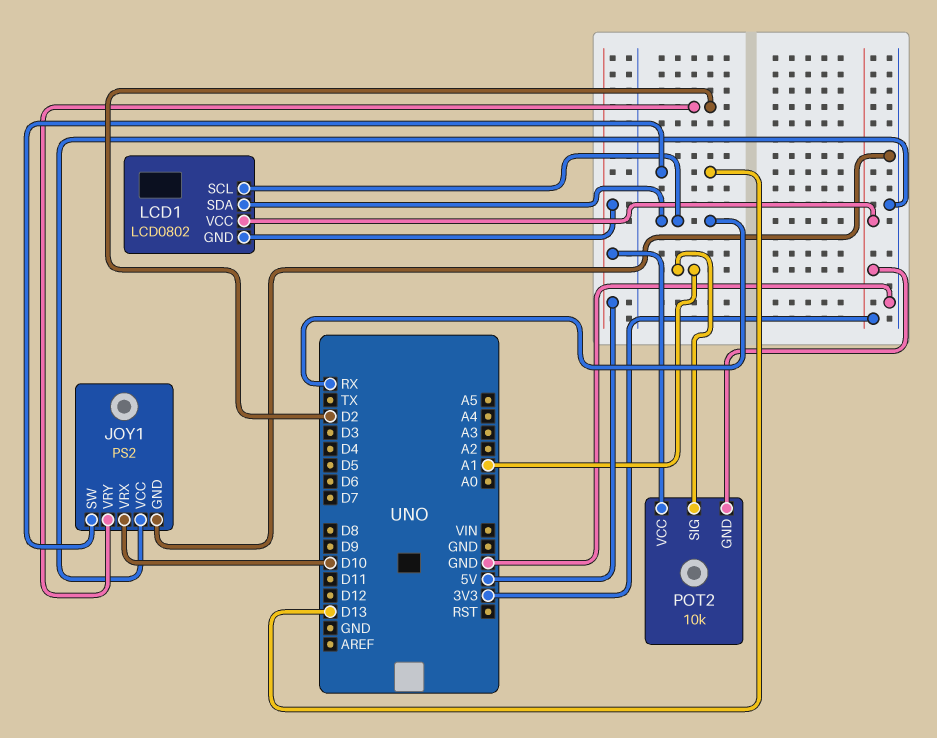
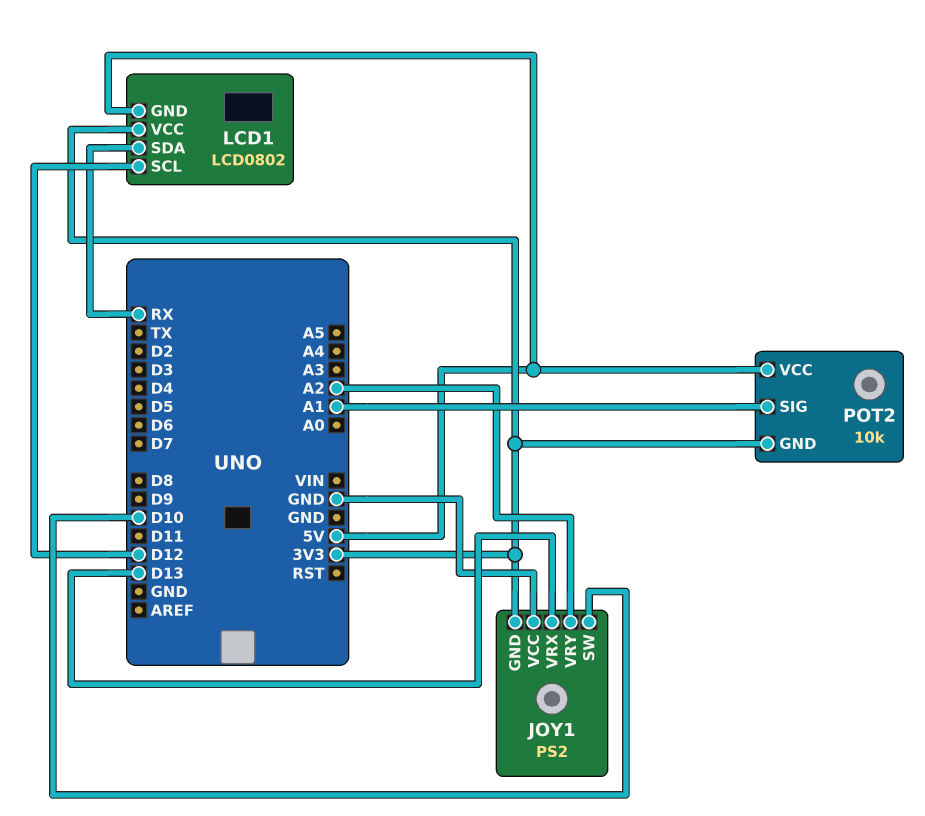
JOY1 pin GND: GND -> 3V3
JOY1 pin SW: D13 -> D10
JOY1 pin VRX: D10 -> D13
JOY1 pin VRY: D2 -> A2
LCD1 pin SCL: RX -> D12

